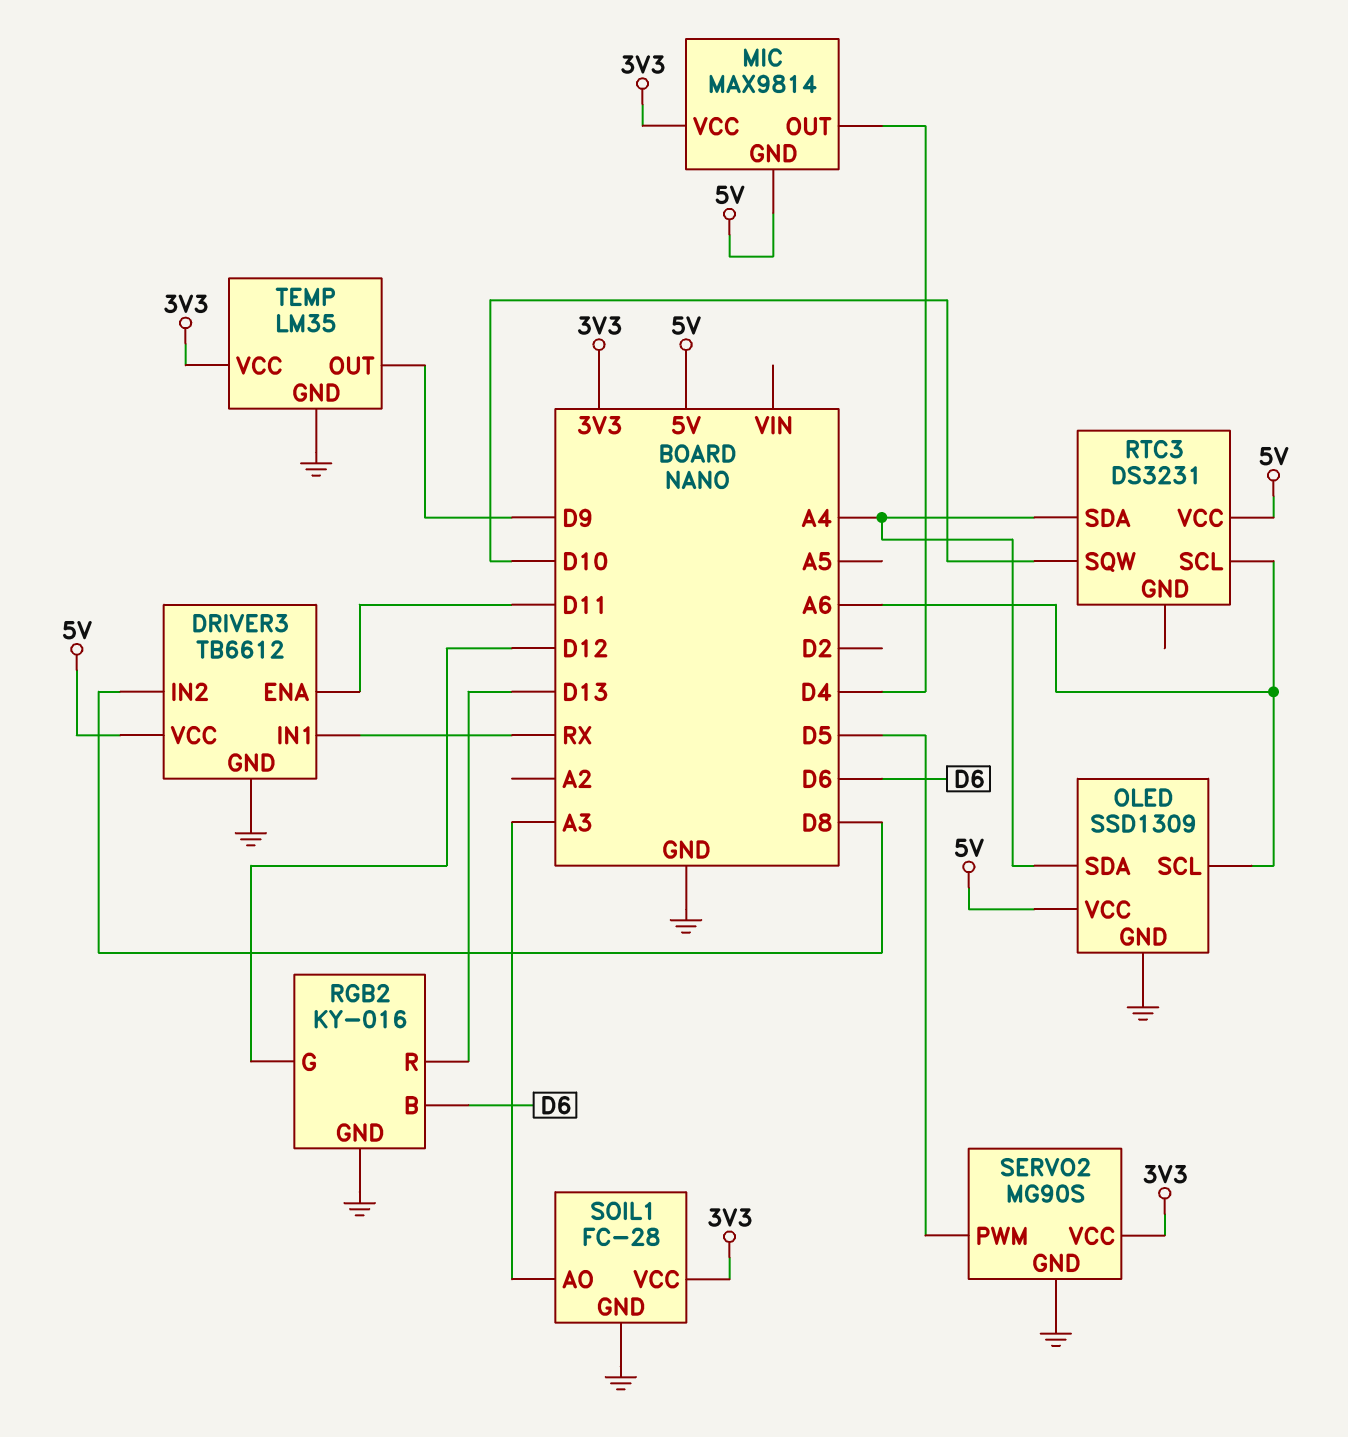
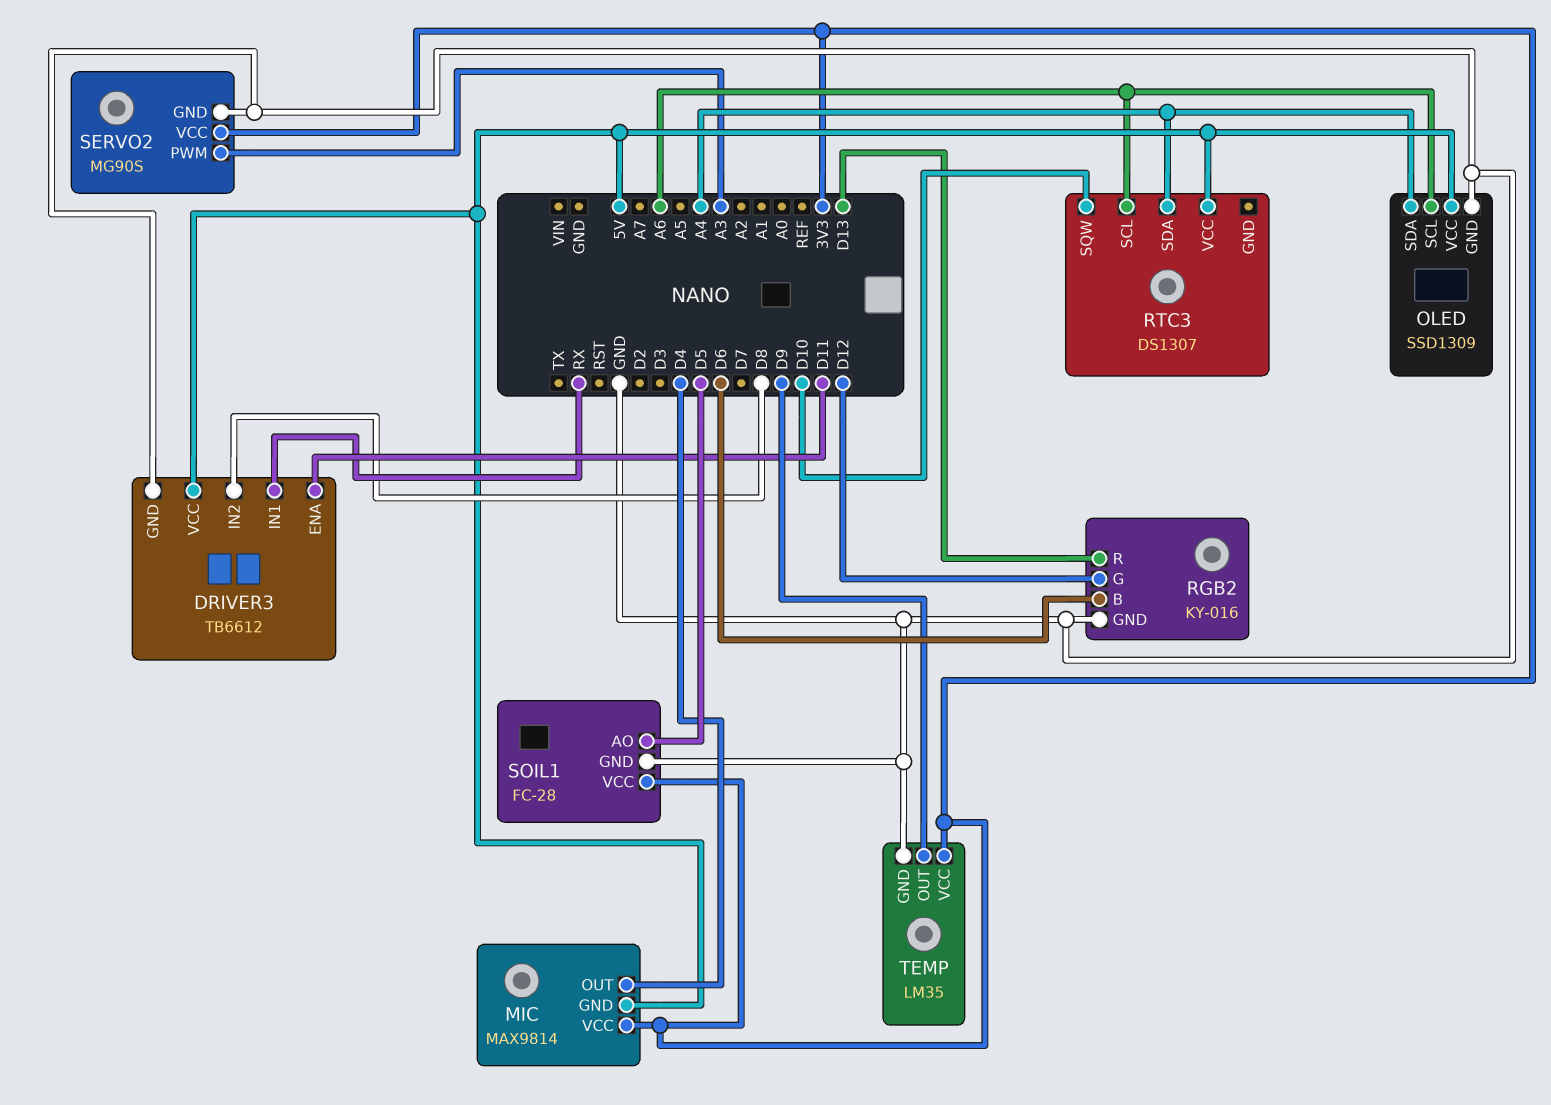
RTC3: DS3231 -> DS1307
SERVO2 pin PWM: D5 -> A3
SOIL1 pin AO: A3 -> D5

